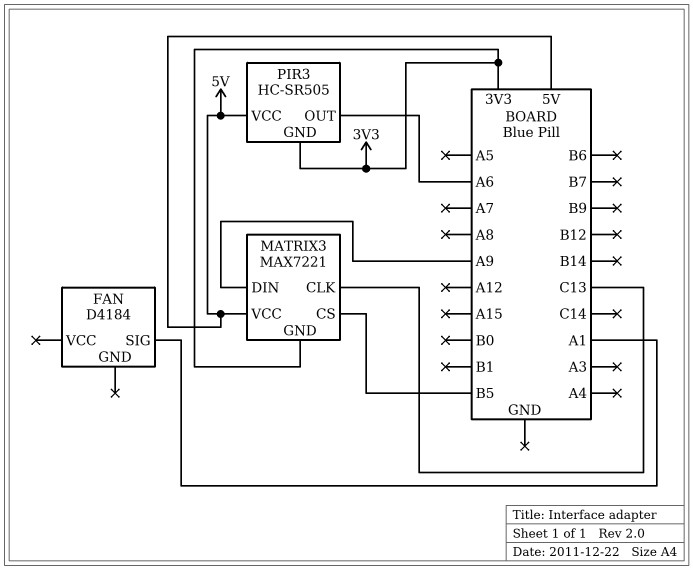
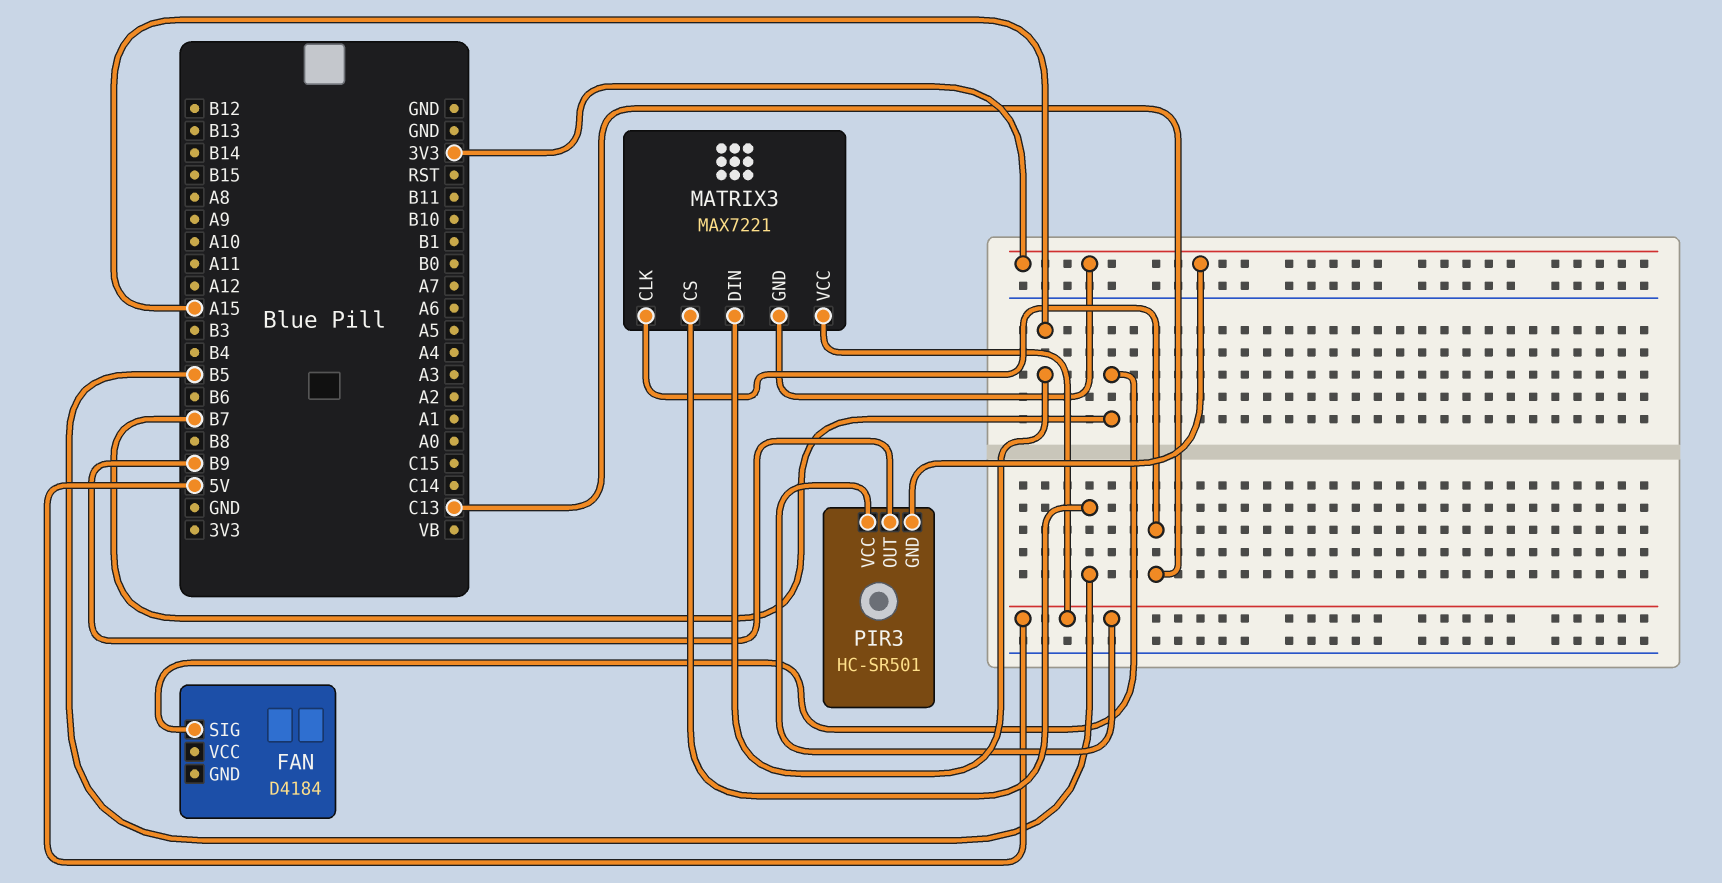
FAN pin SIG: A1 -> B7
MATRIX3 pin DIN: A9 -> A15
PIR3: HC-SR505 -> HC-SR501
PIR3 pin OUT: A6 -> B9

